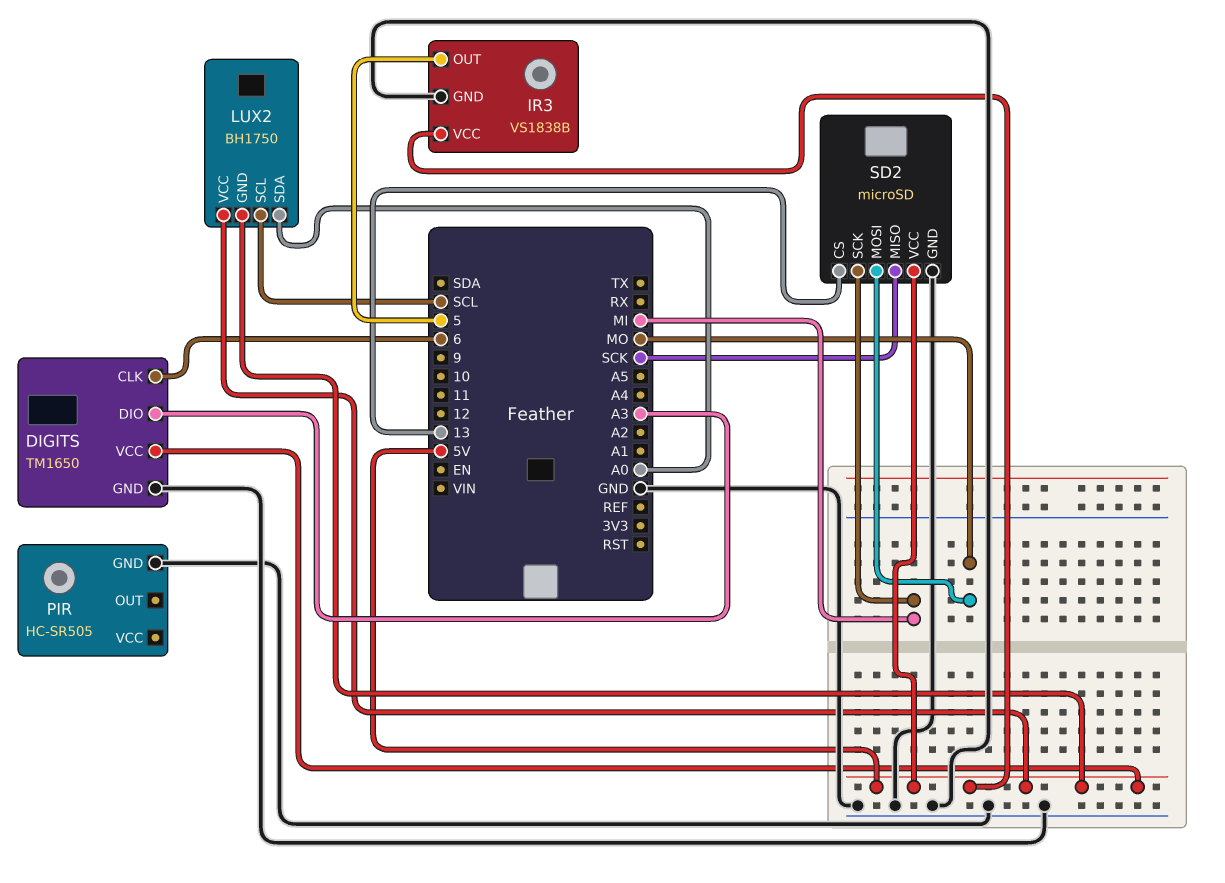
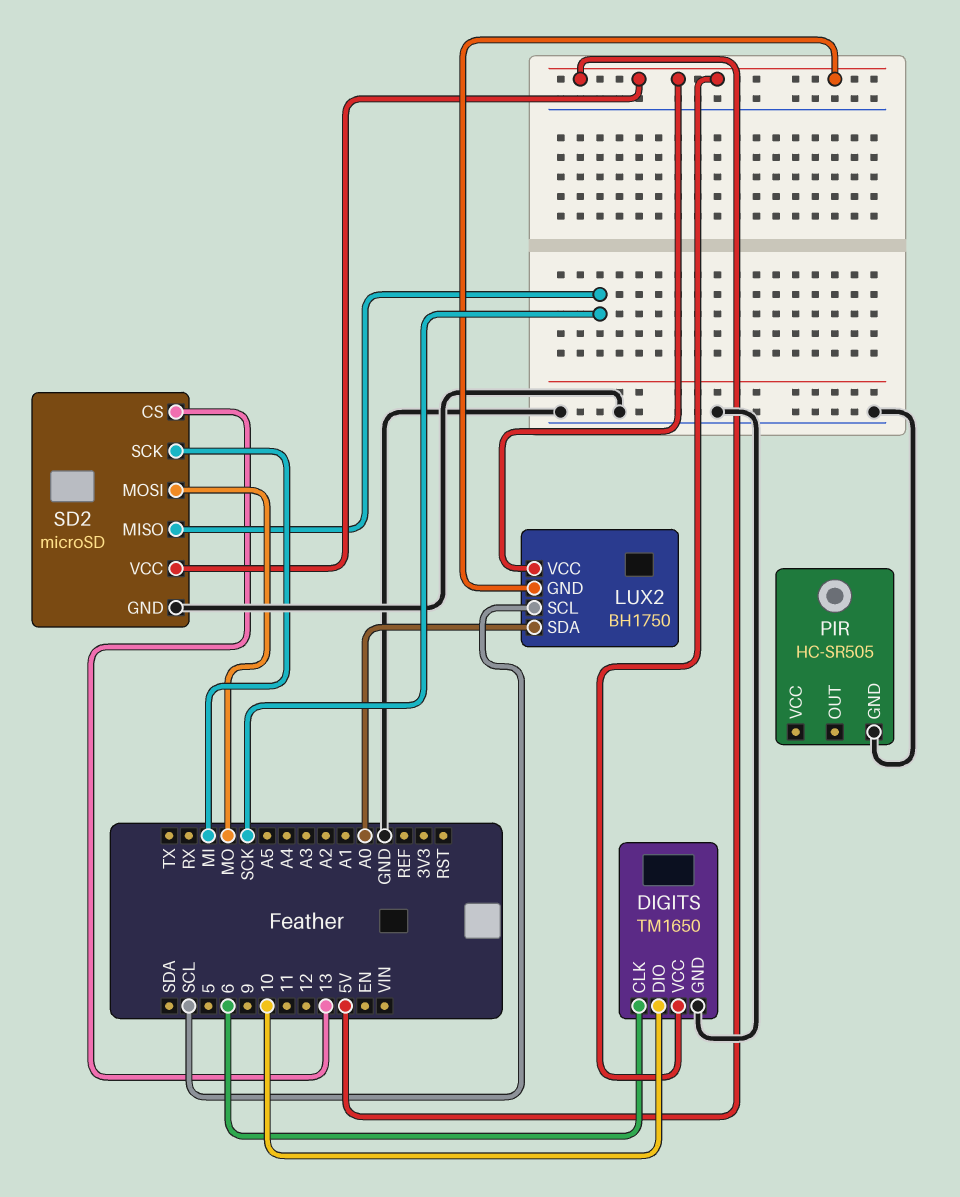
DIGITS pin DIO: A3 -> 10
IR3: VS1838B -> none
IR3 pin GND: GND -> none
IR3 pin OUT: 5 -> none
IR3 pin VCC: 5V -> none

